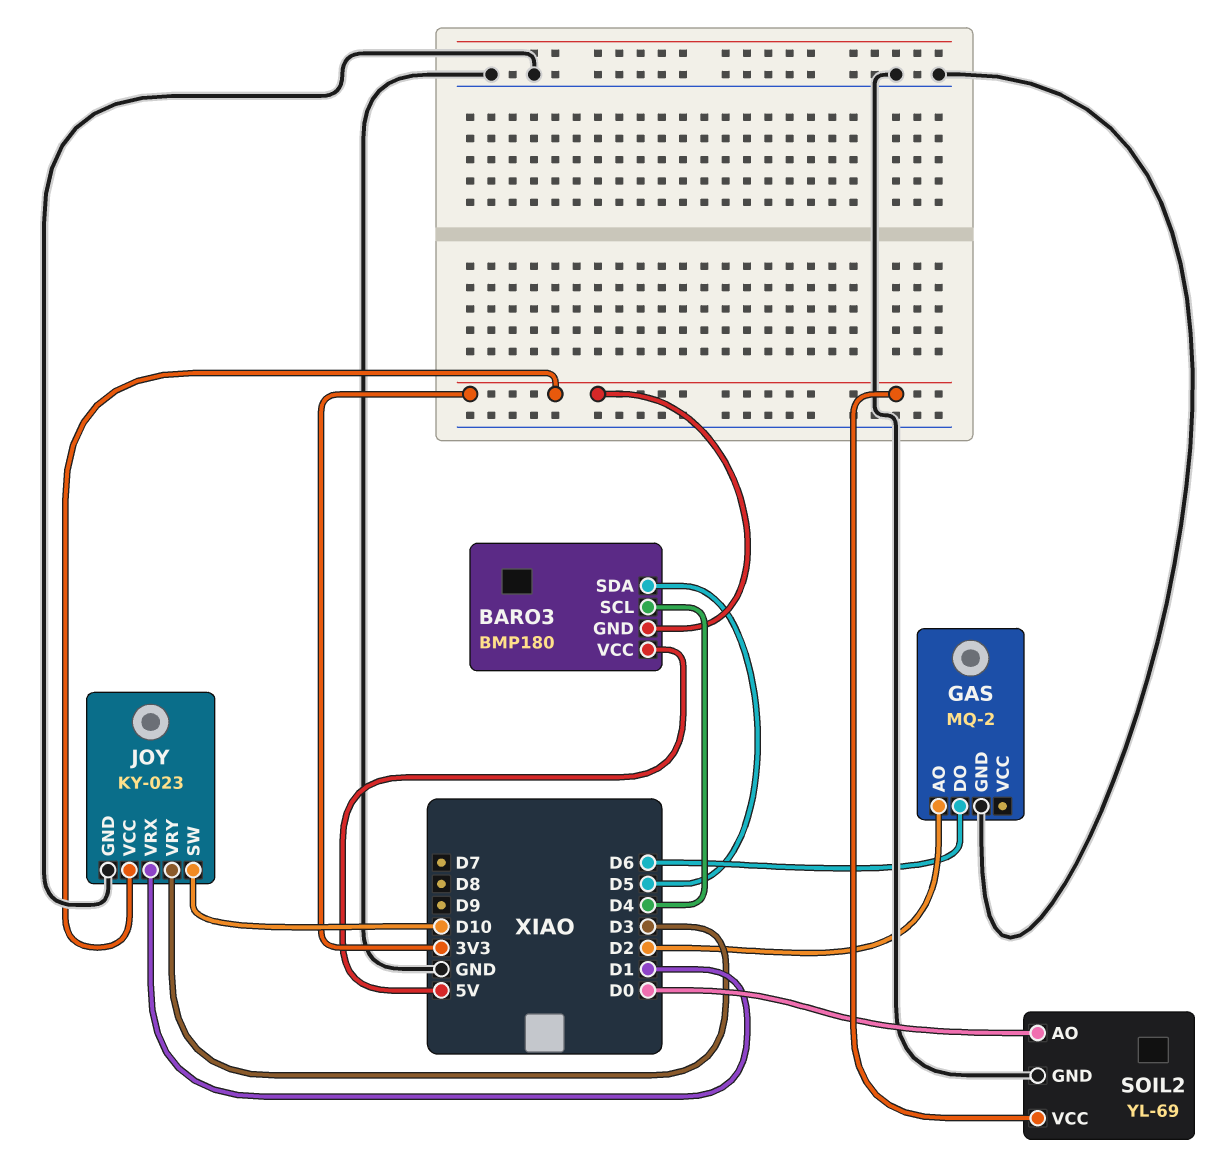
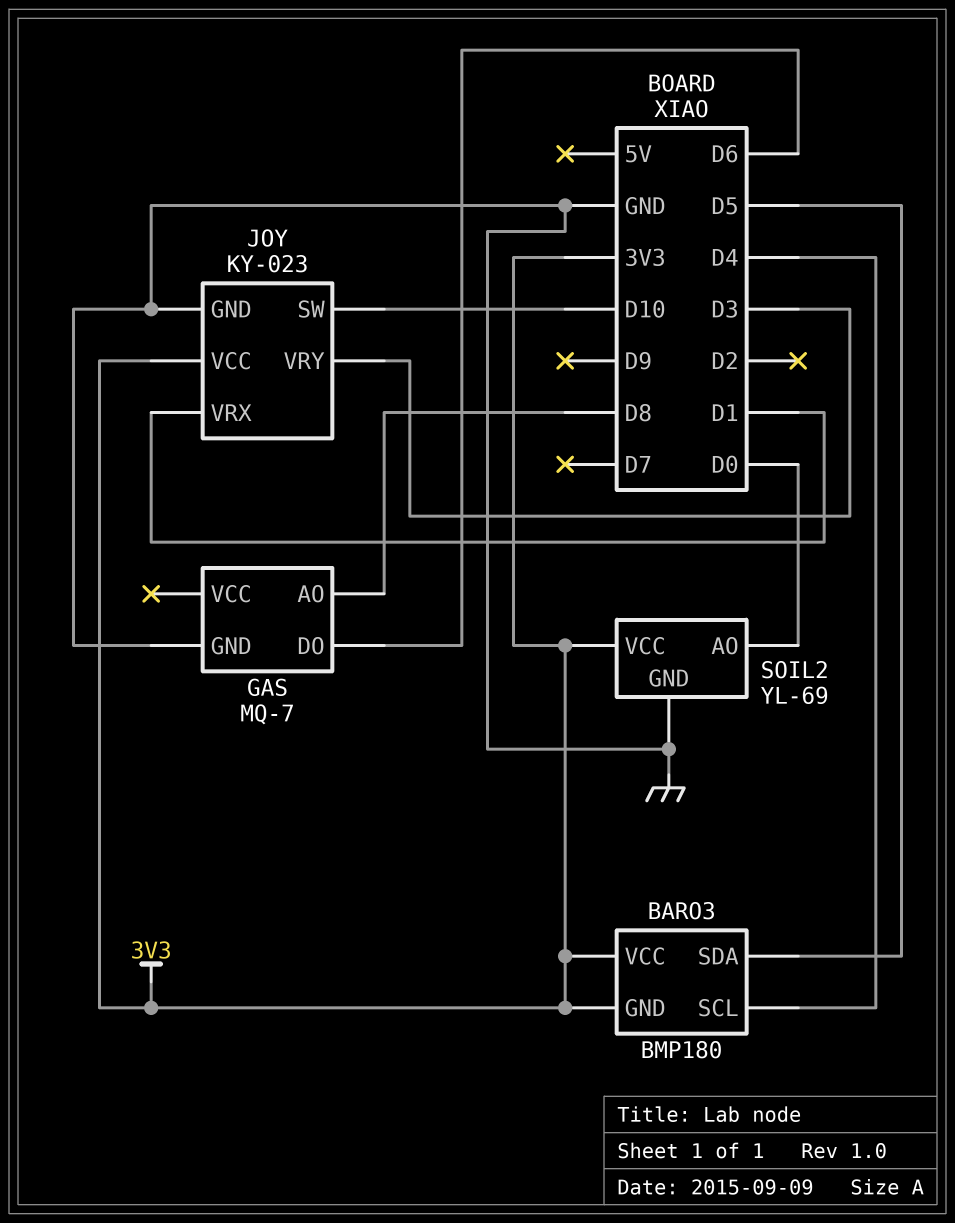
BARO3 pin VCC: 5V -> 3V3
GAS: MQ-2 -> MQ-7
GAS pin AO: D2 -> D8

